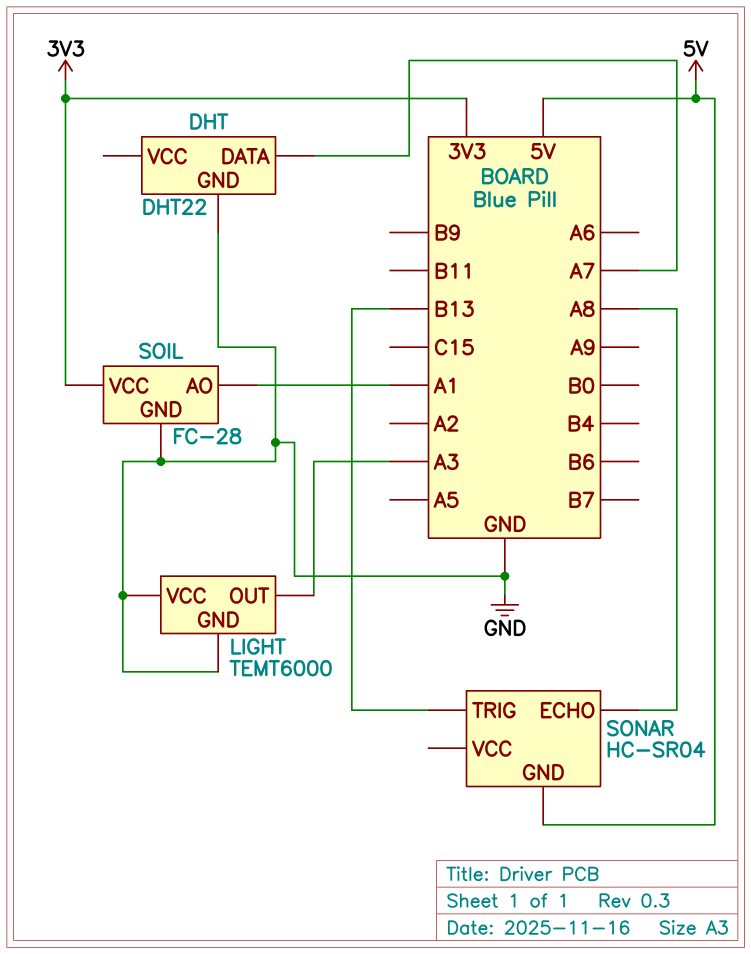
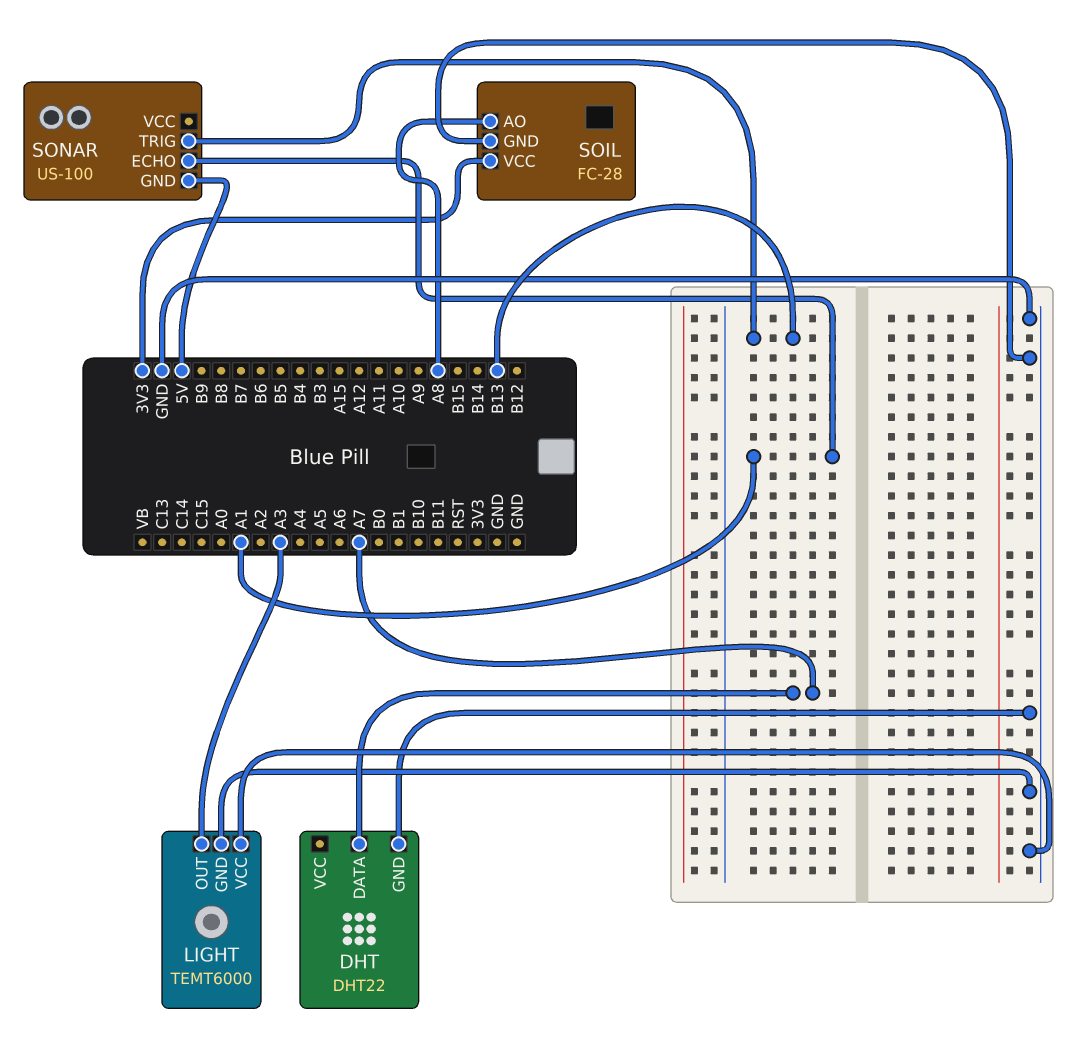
SOIL pin AO: A1 -> A8
SONAR: HC-SR04 -> US-100
SONAR pin ECHO: A8 -> A1

